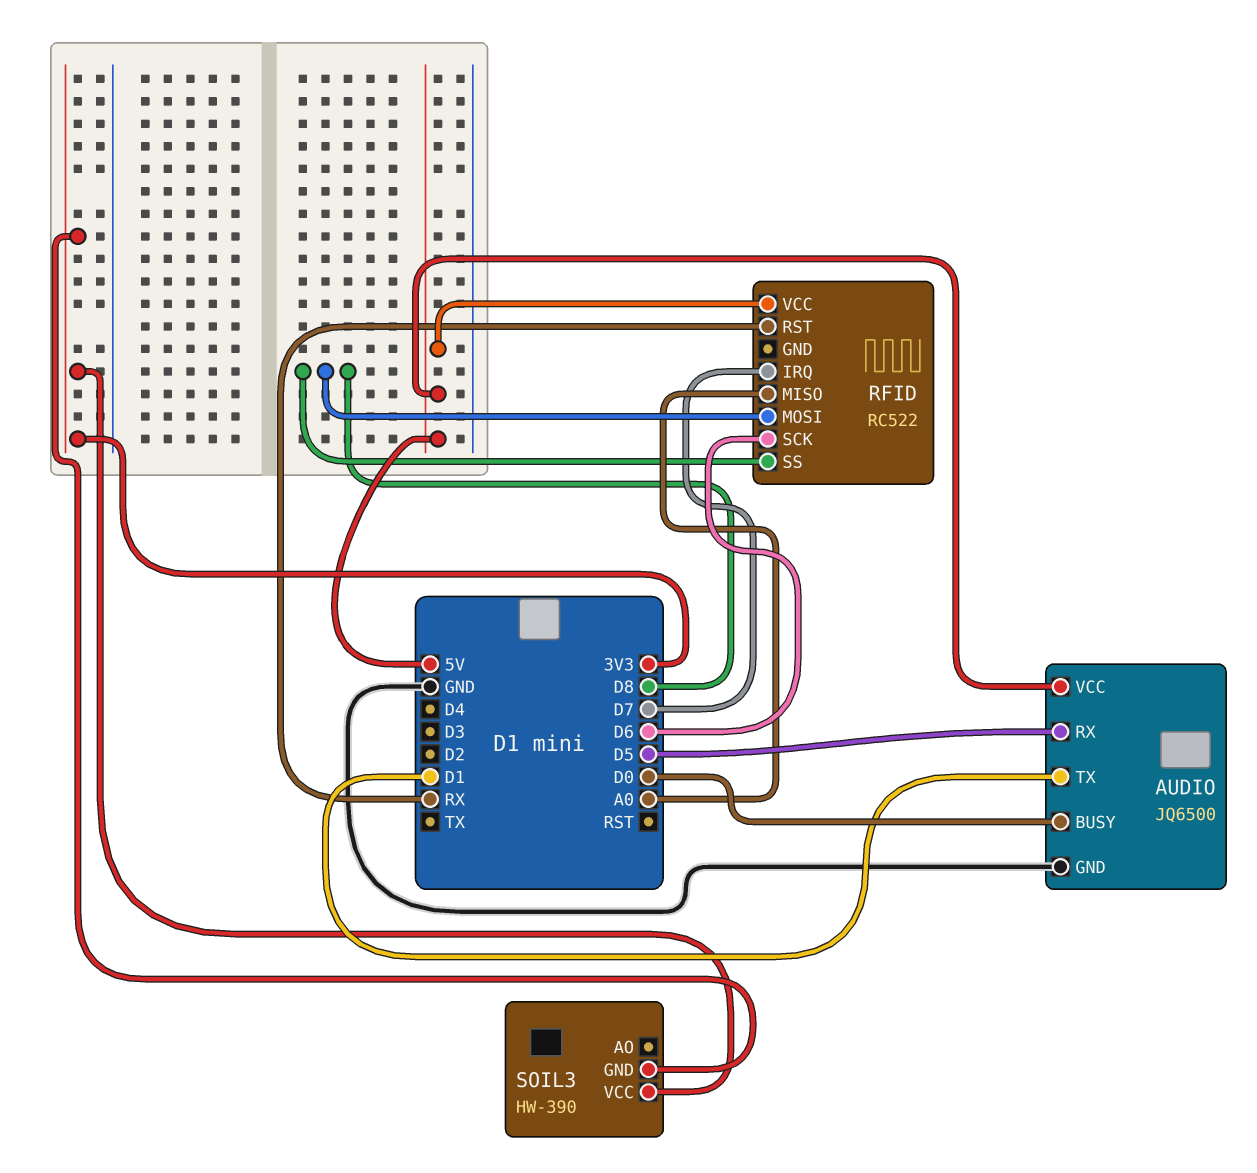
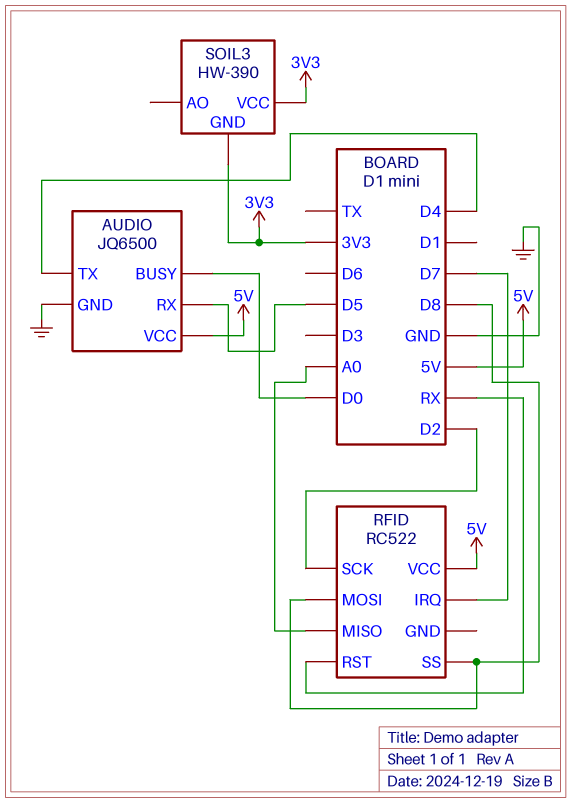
AUDIO pin TX: D1 -> D4
RFID pin SCK: D6 -> D2

